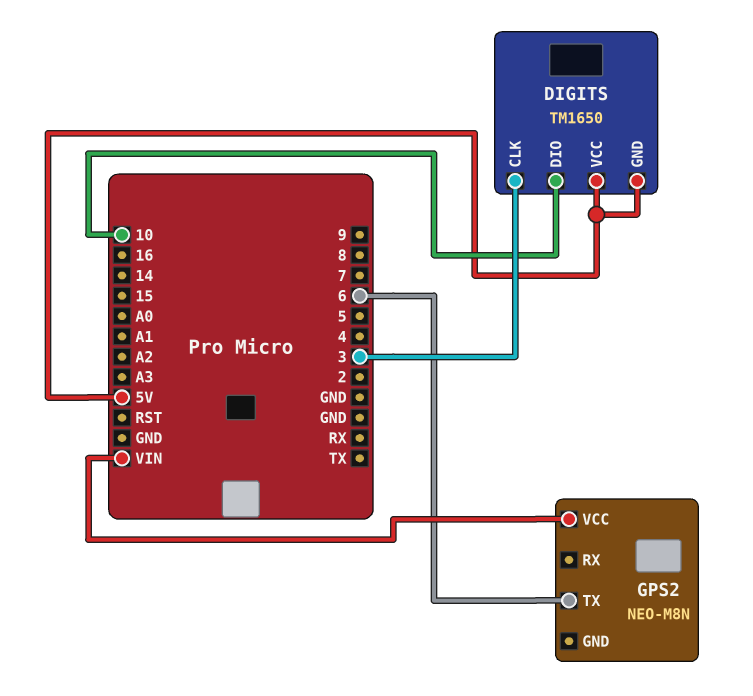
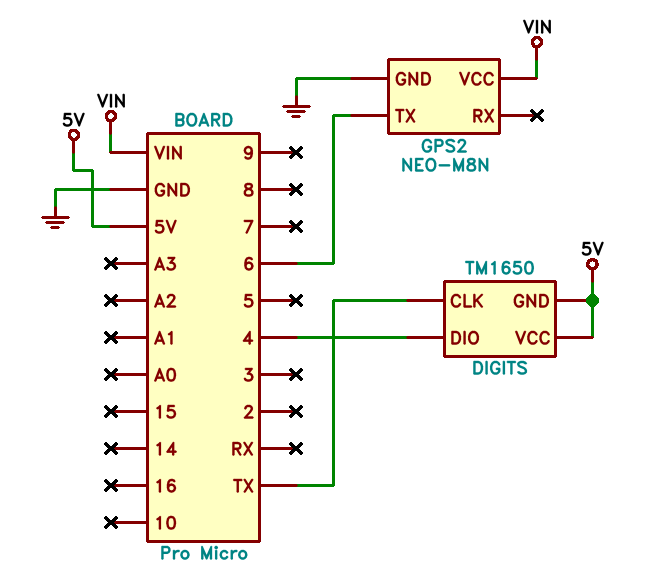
DIGITS pin CLK: 3 -> TX
DIGITS pin DIO: 10 -> 4
GPS2 pin GND: none -> GND

